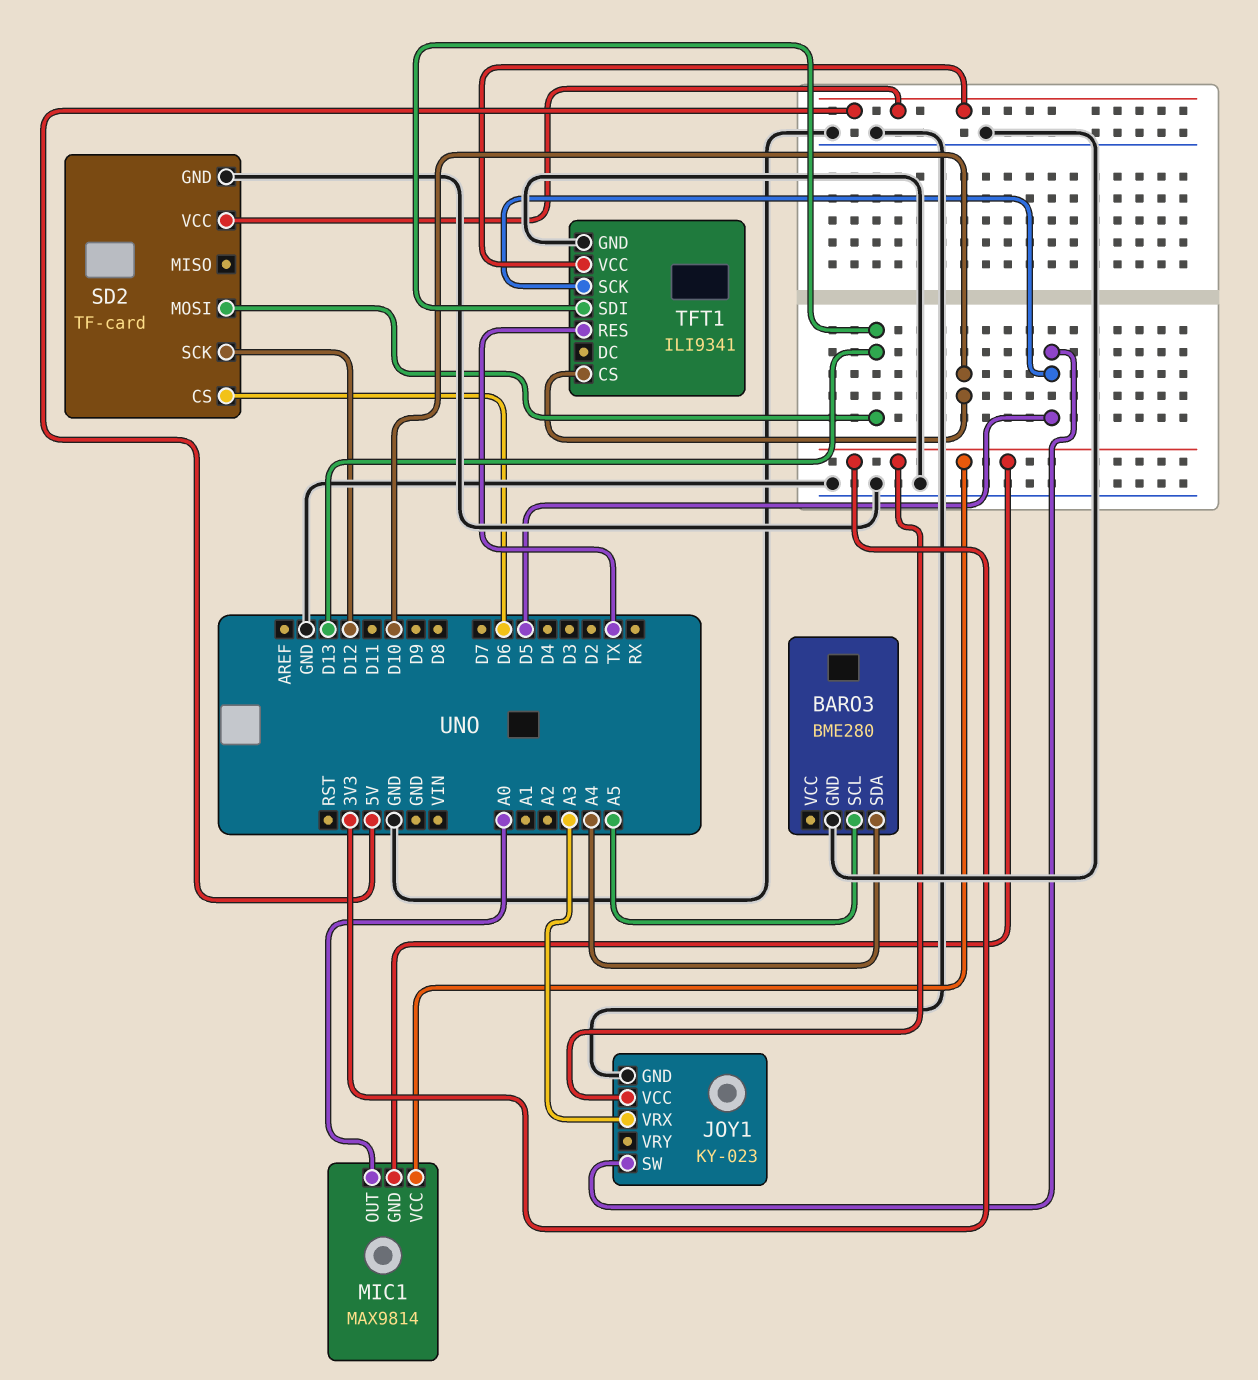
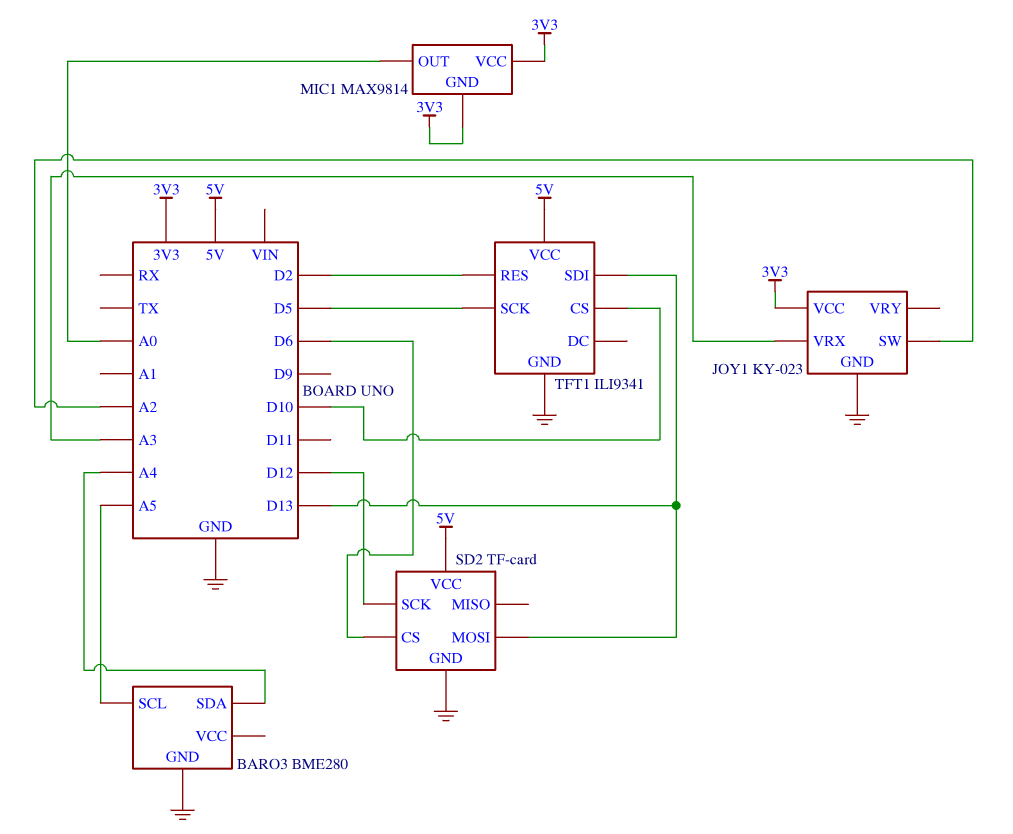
JOY1 pin SW: D5 -> A2
TFT1 pin RES: TX -> D2

